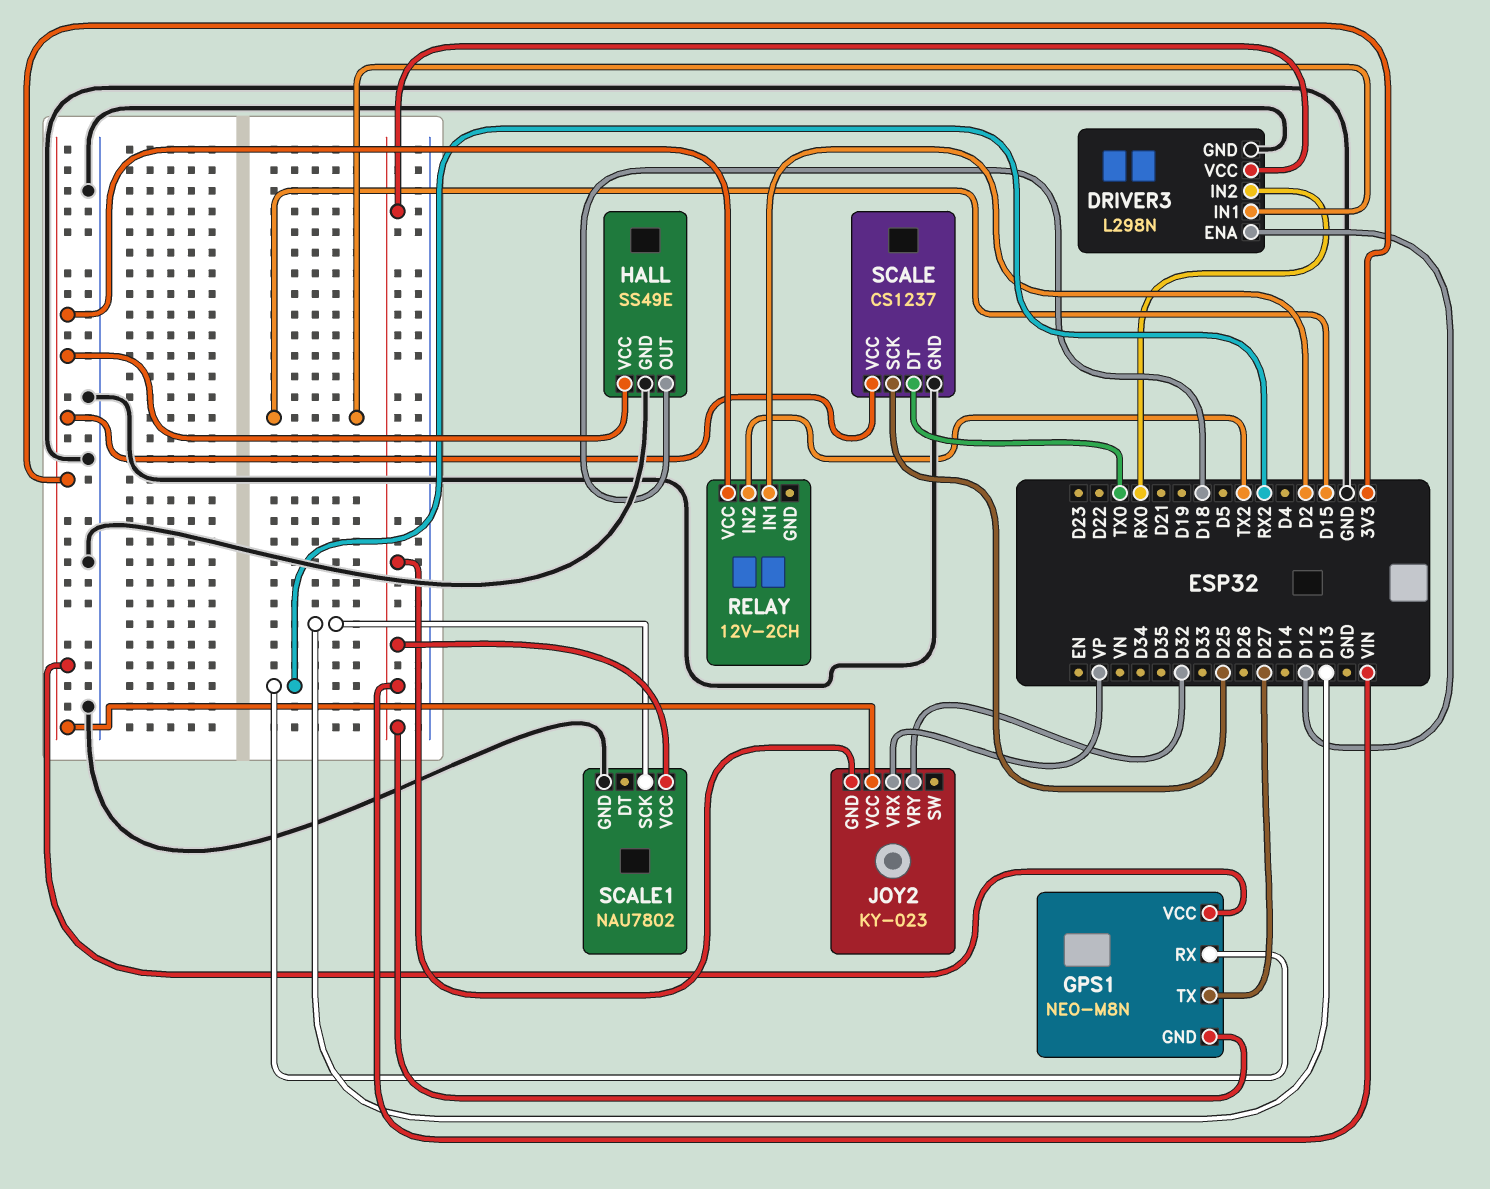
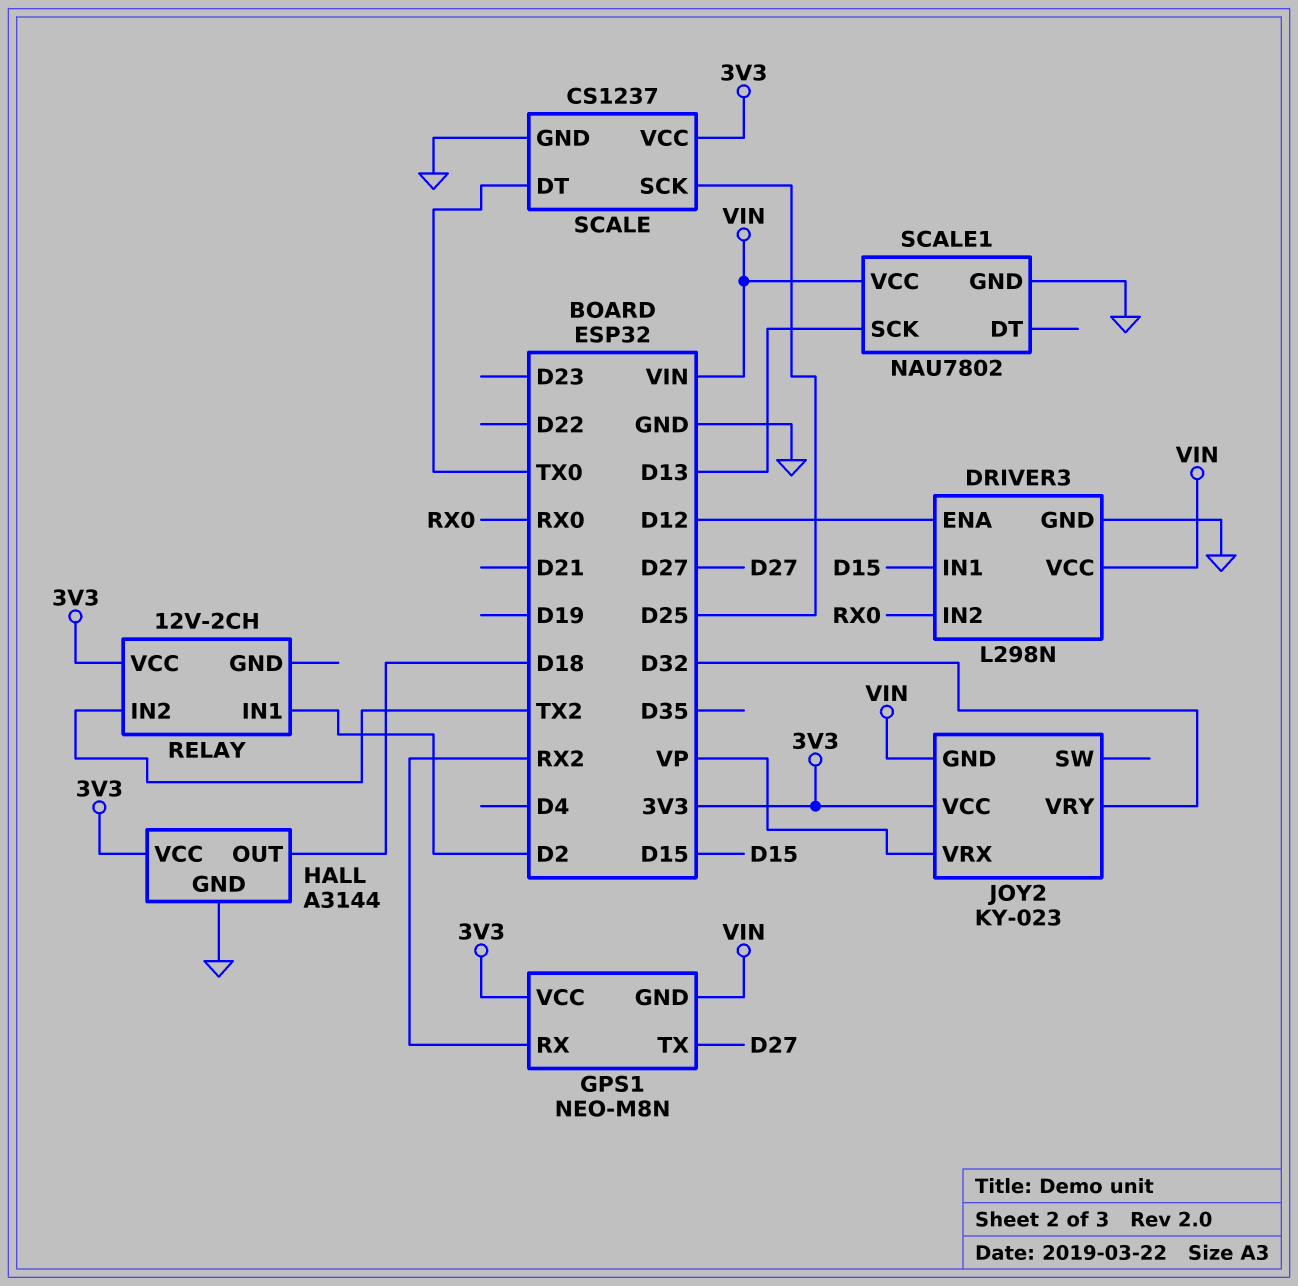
HALL: SS49E -> A3144

